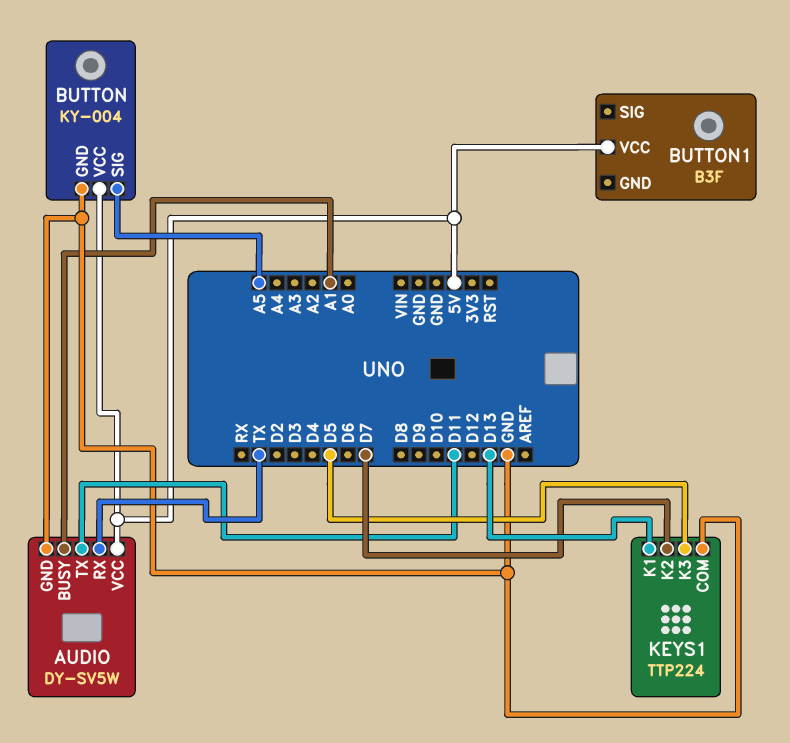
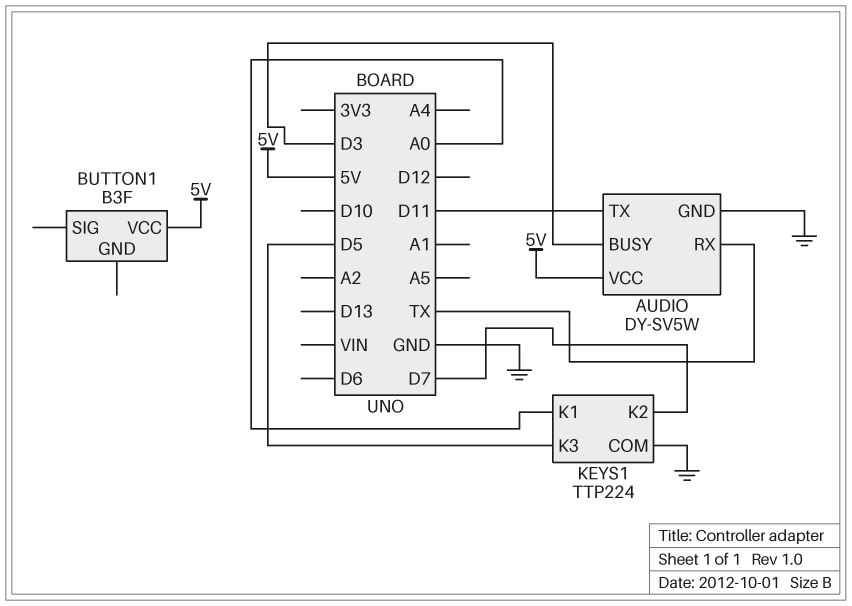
AUDIO pin BUSY: A1 -> D3
BUTTON: KY-004 -> none
BUTTON pin GND: GND -> none
BUTTON pin SIG: A5 -> none
BUTTON pin VCC: 5V -> none
KEYS1 pin K1: D13 -> A0

